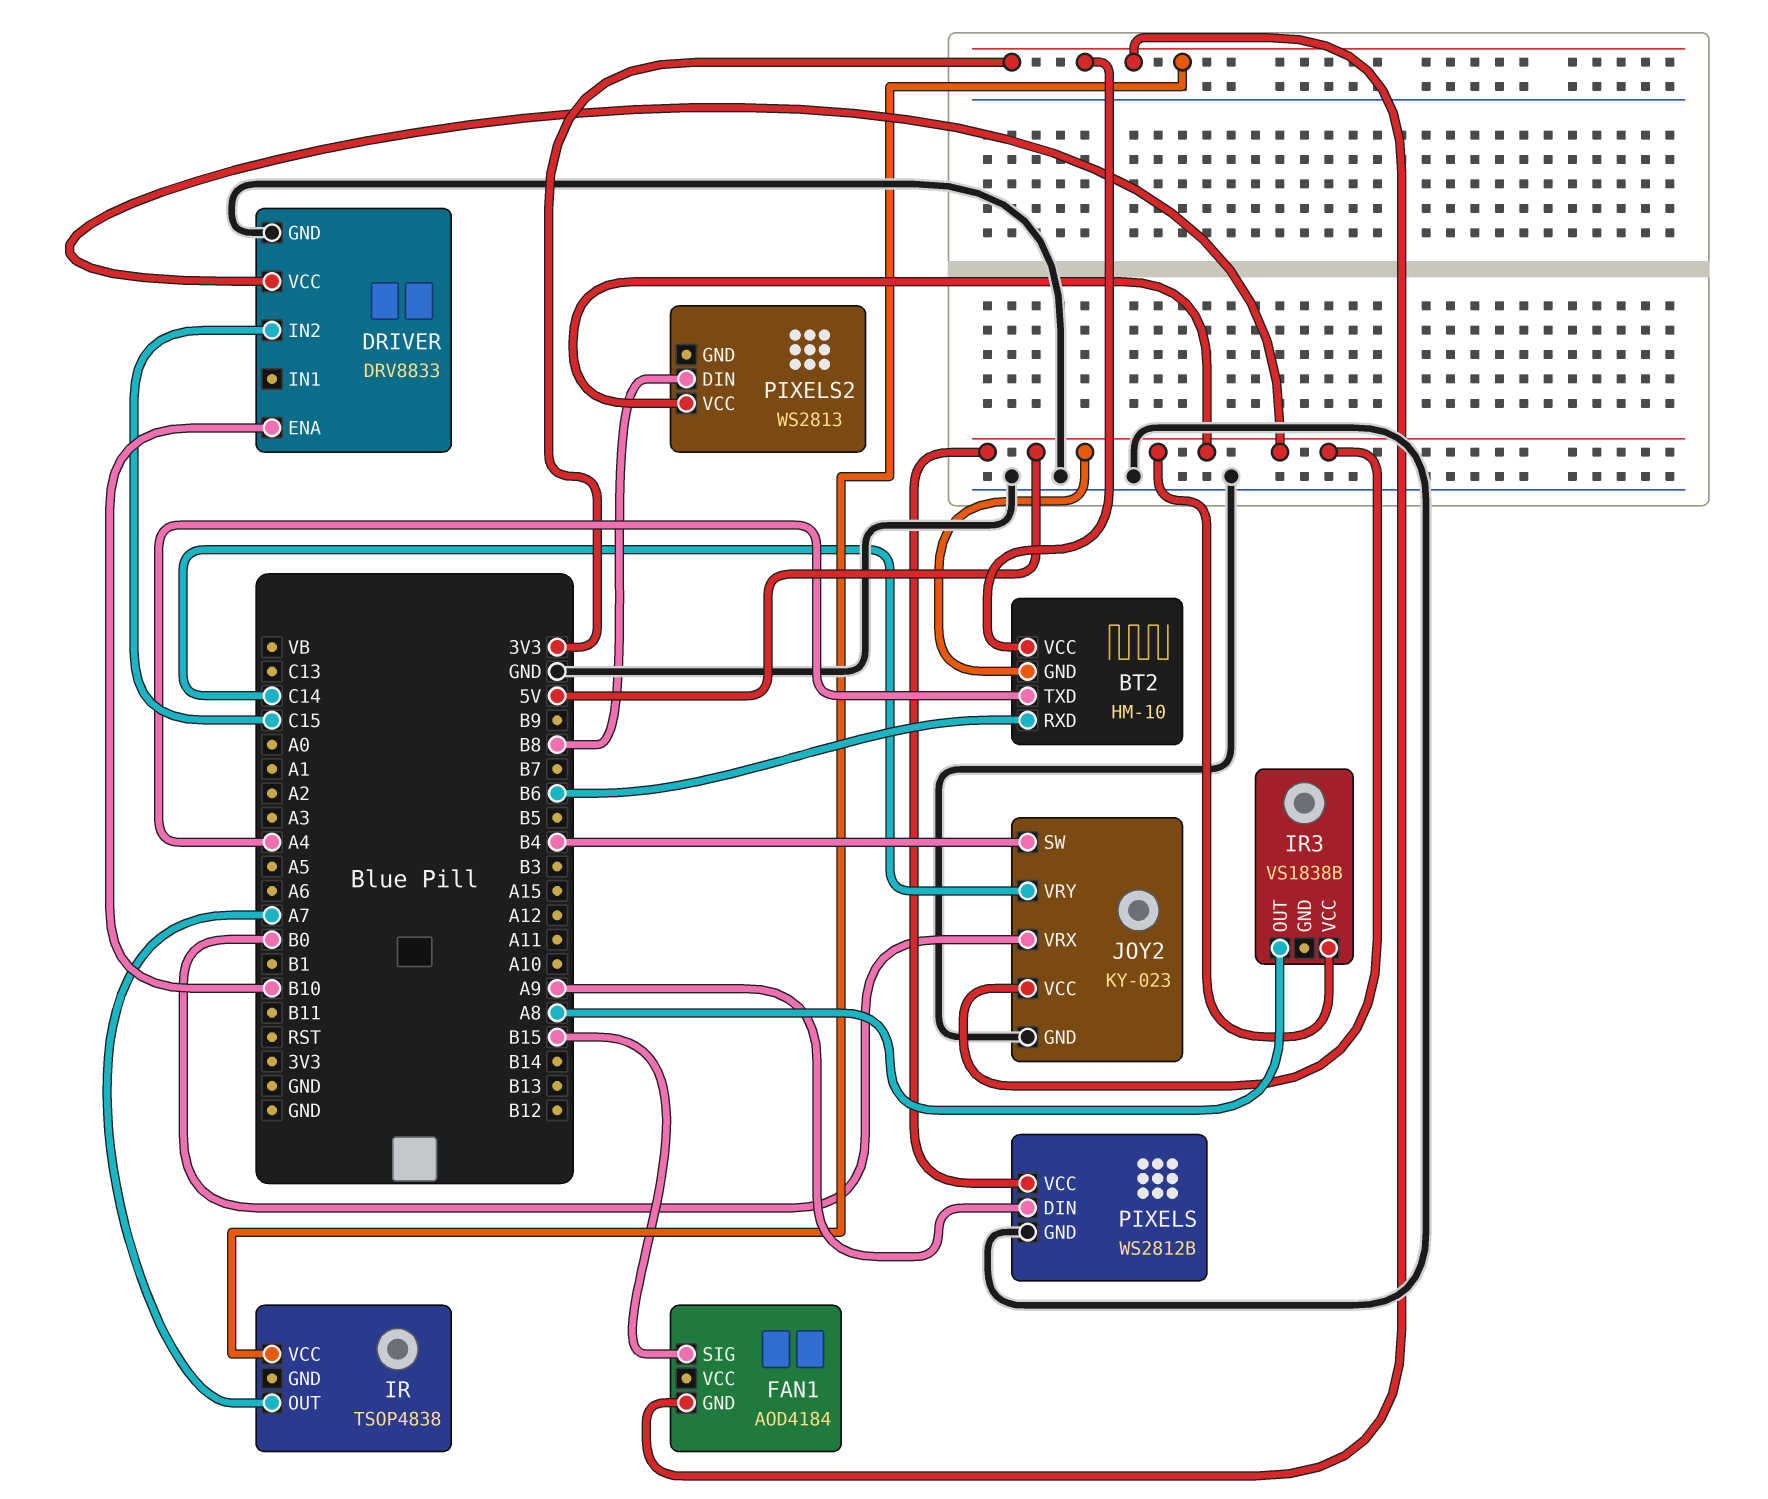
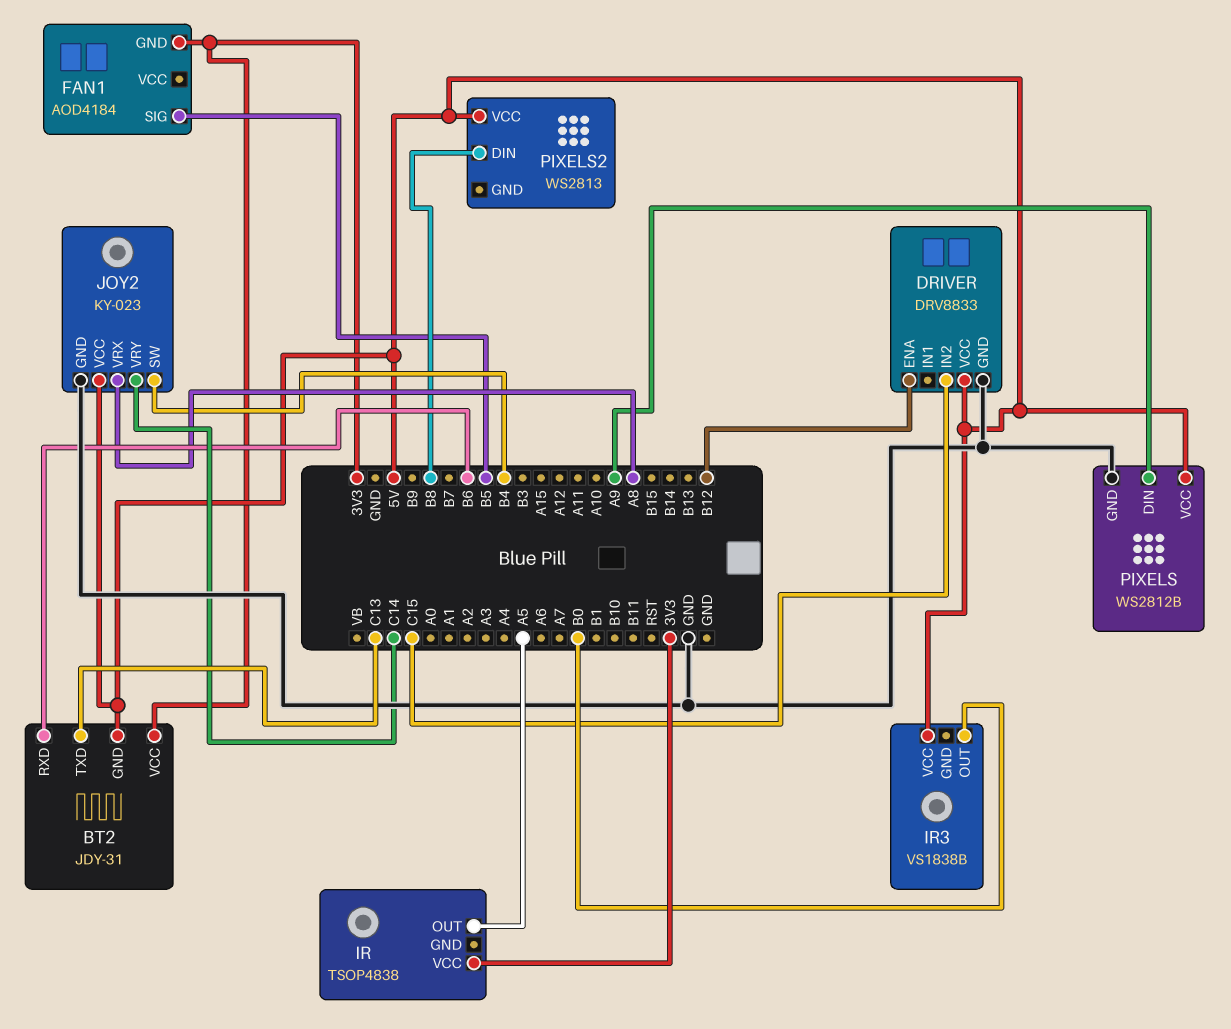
BT2: HM-10 -> JDY-31
BT2 pin TXD: A4 -> C13
DRIVER pin ENA: B10 -> B12
FAN1 pin SIG: B15 -> B5
IR pin OUT: A7 -> A5
IR3 pin OUT: A8 -> B0
JOY2 pin VRX: B0 -> A8

